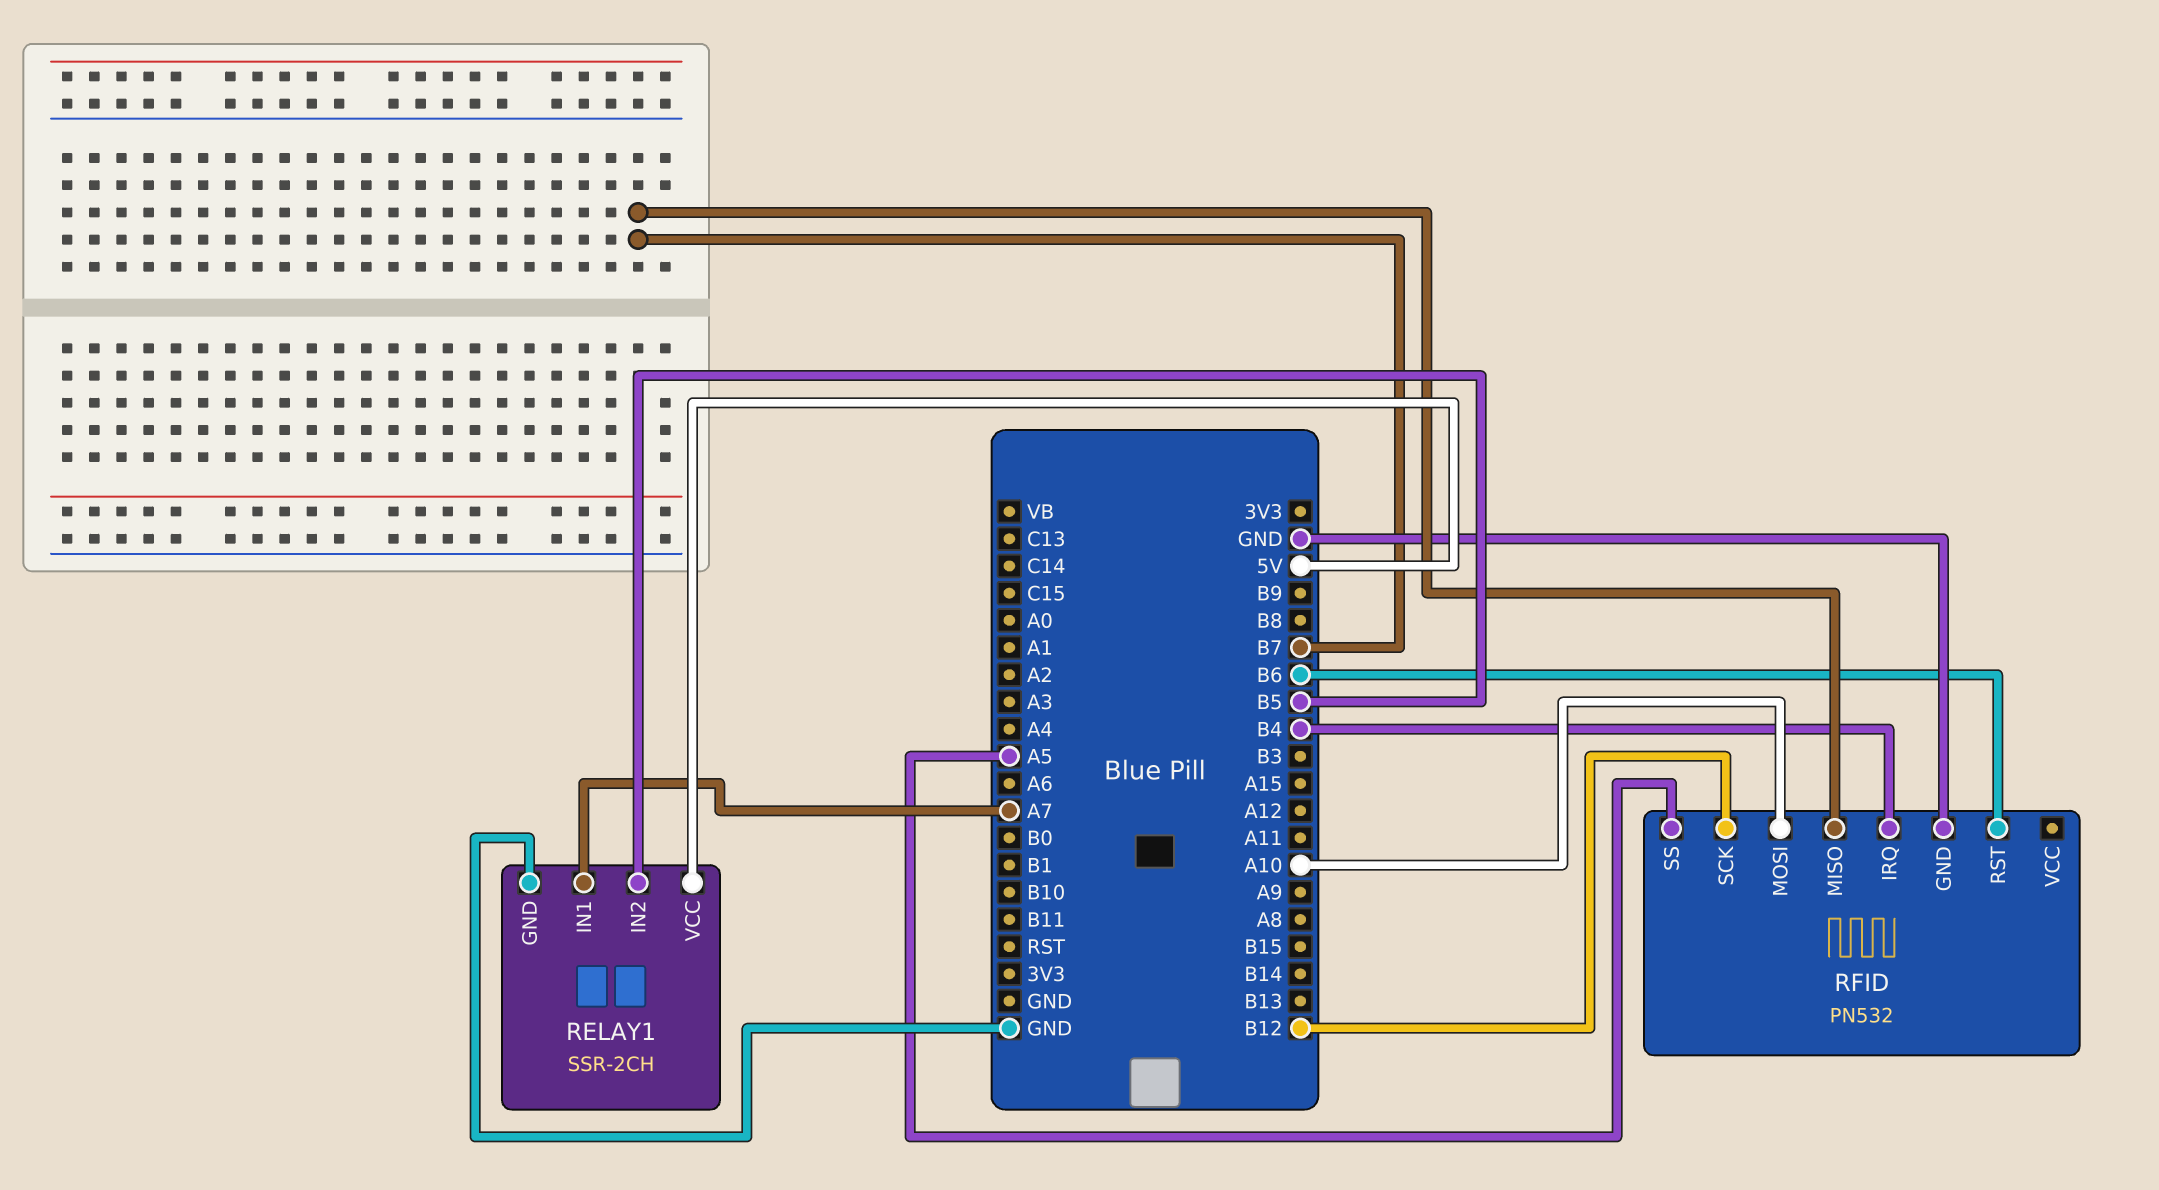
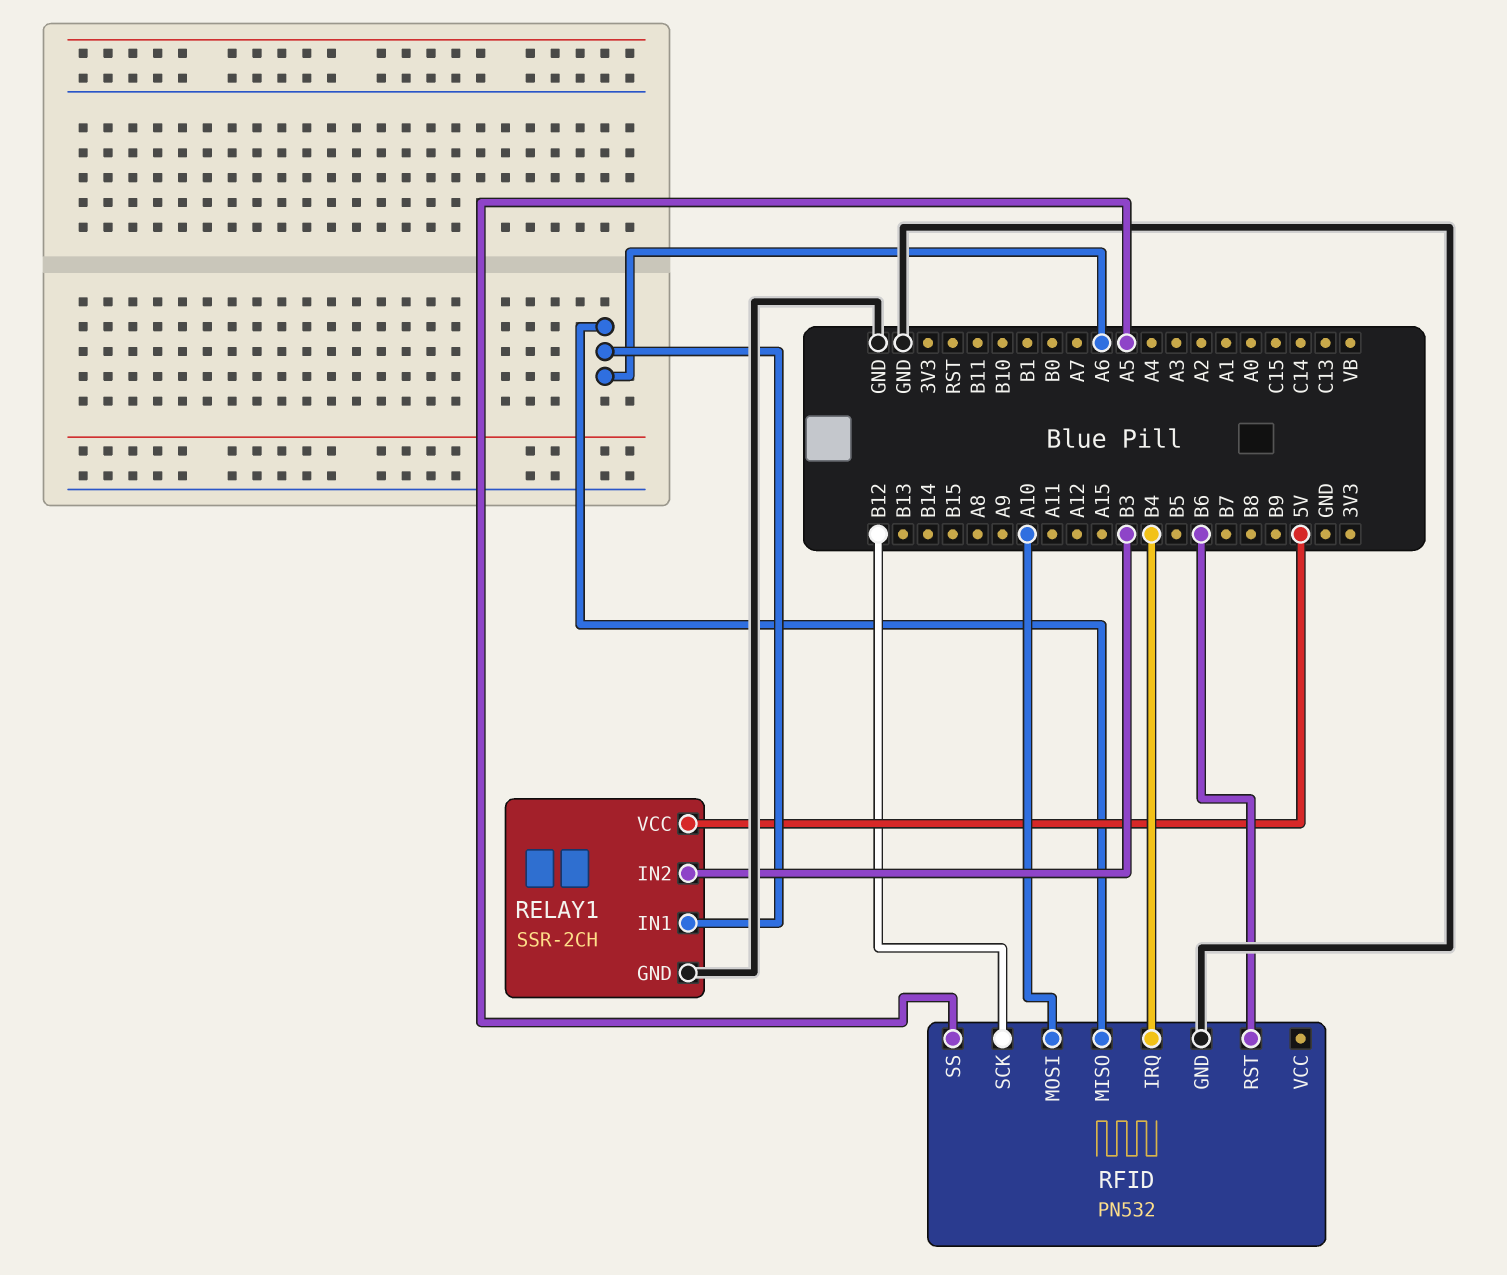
RELAY1 pin IN1: A7 -> A6
RELAY1 pin IN2: B5 -> B3
RFID pin MISO: B7 -> A6

